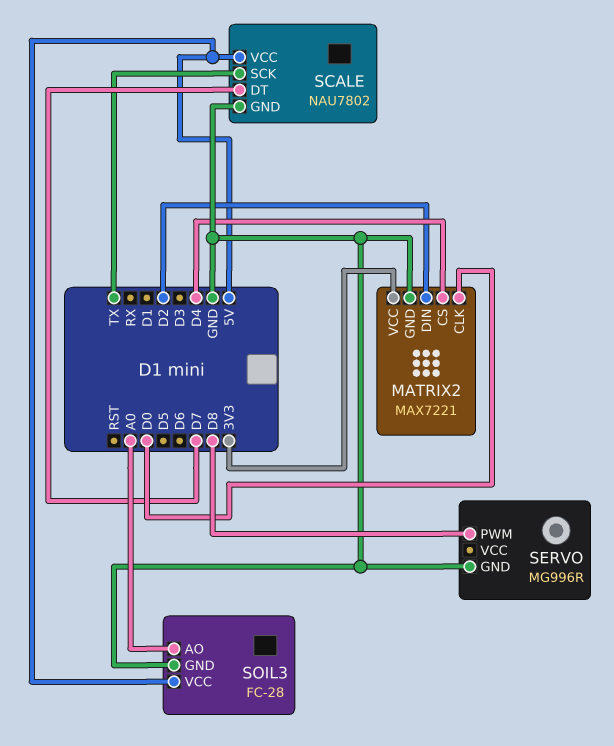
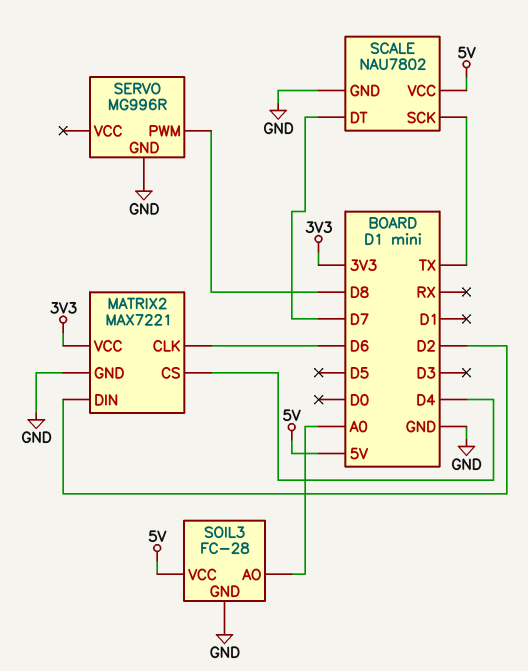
MATRIX2 pin CLK: D0 -> D6

